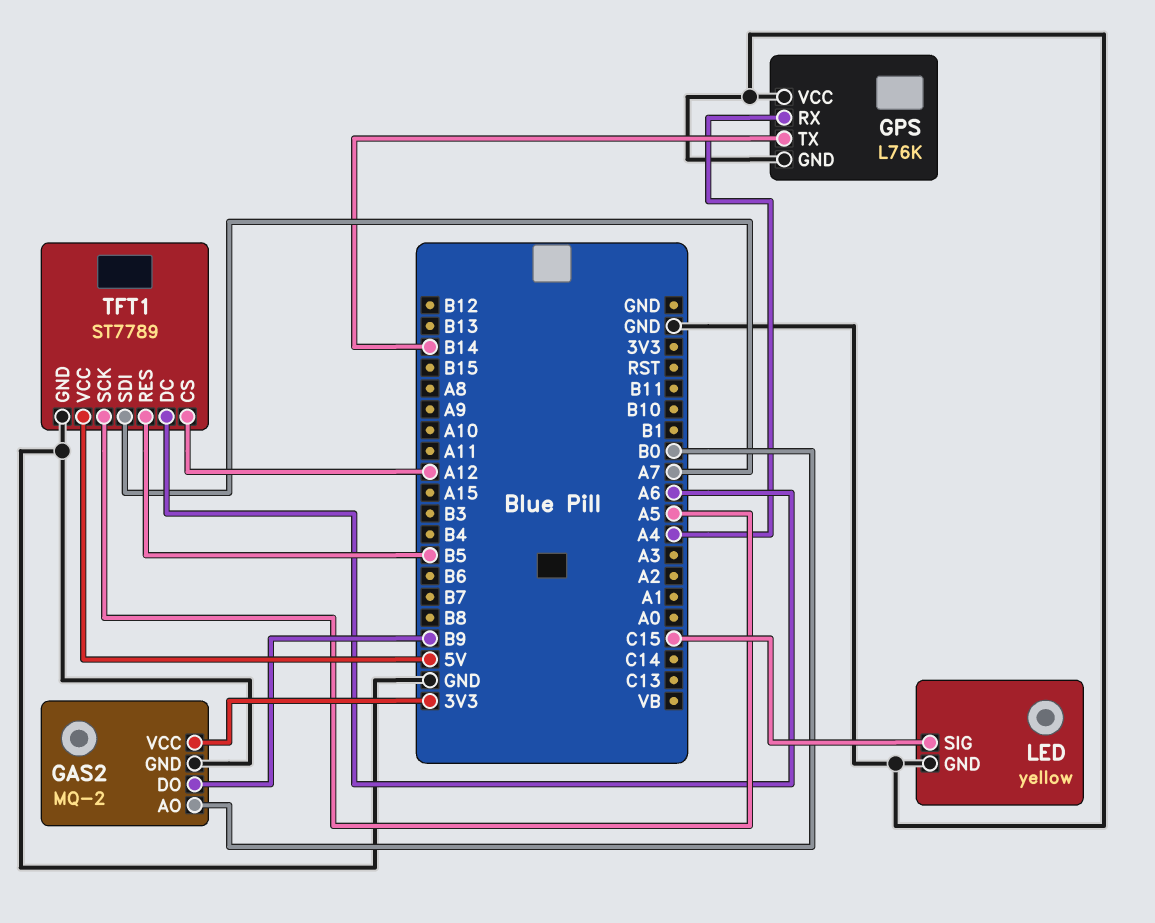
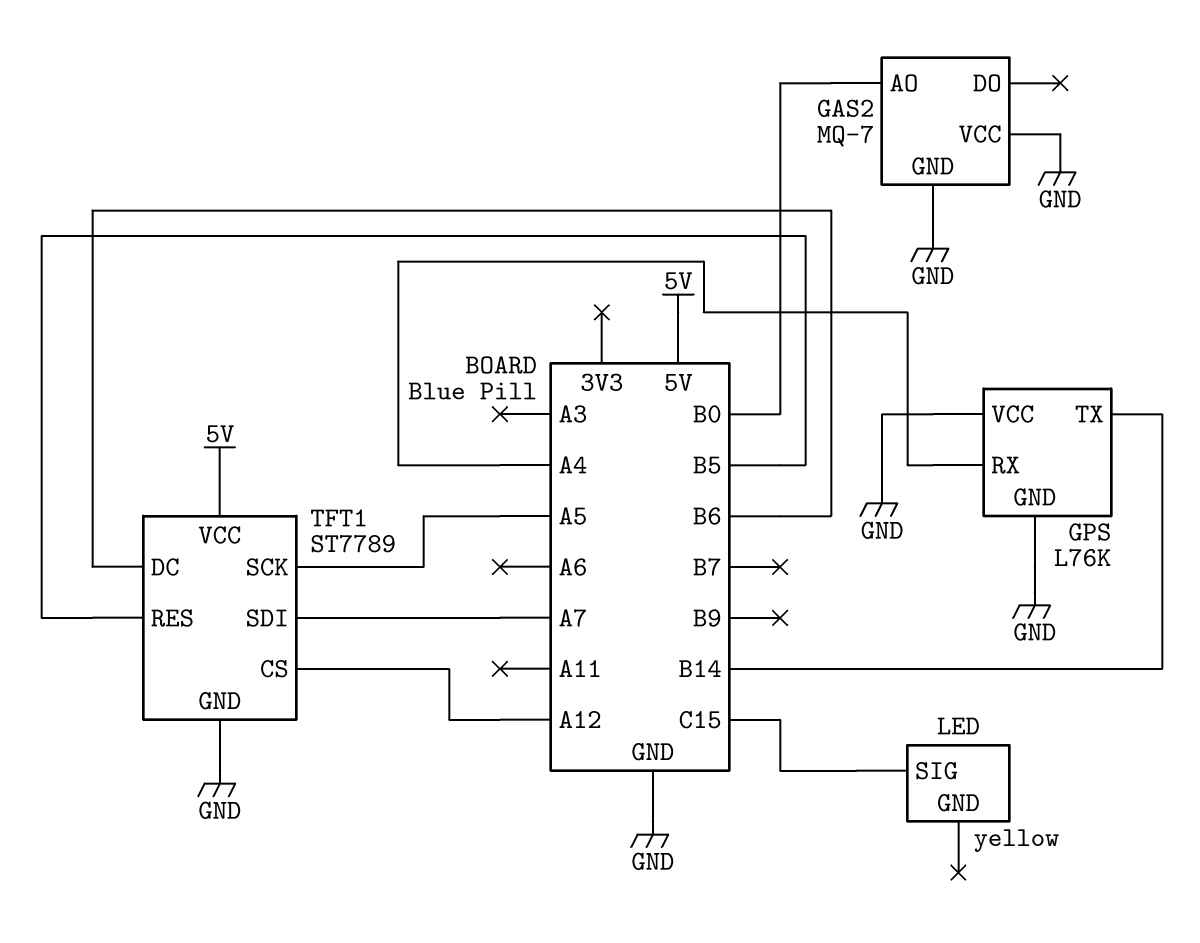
GAS2: MQ-2 -> MQ-7
GAS2 pin DO: B9 -> none
GAS2 pin VCC: 3V3 -> GND
LED pin GND: GND -> none
TFT1 pin DC: A6 -> B6

